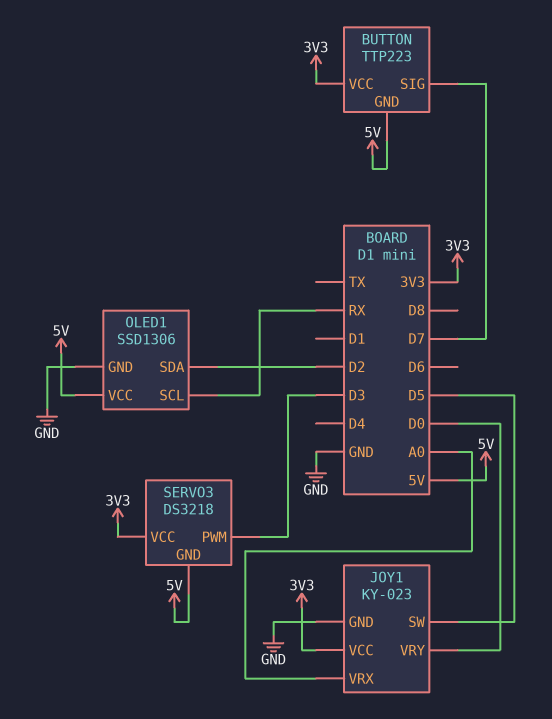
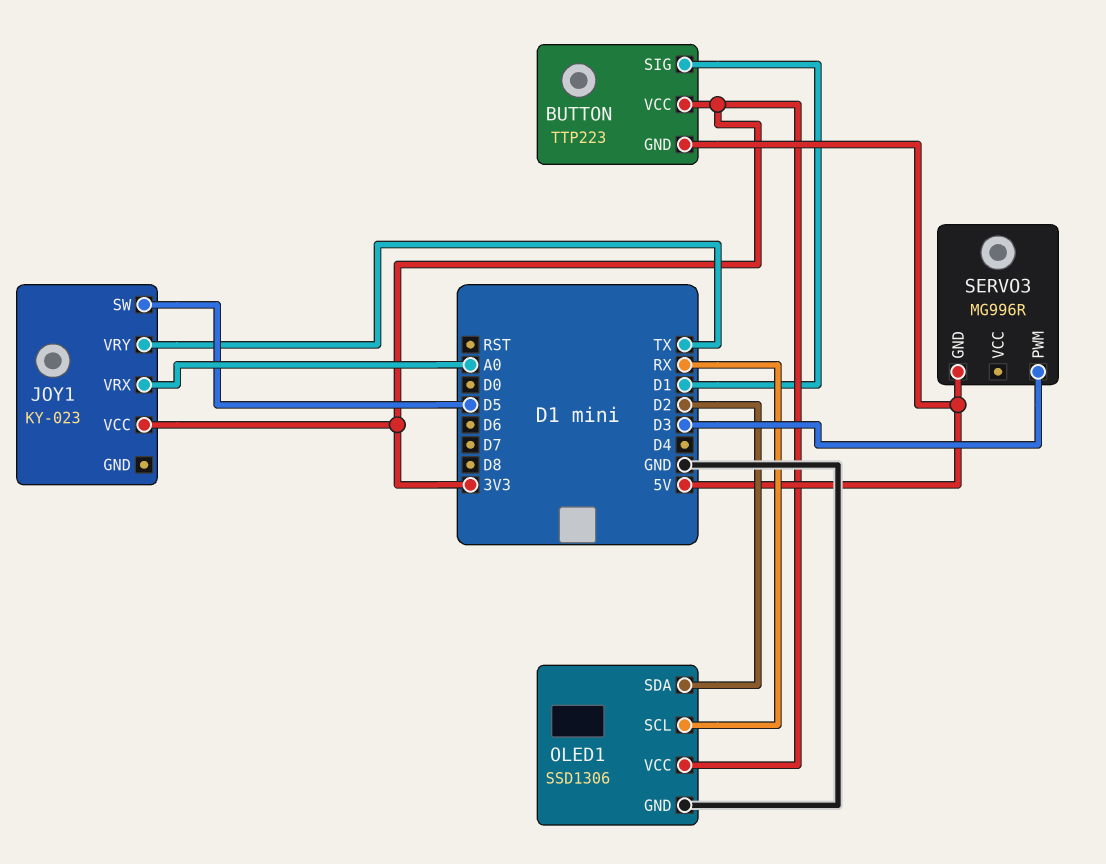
BUTTON pin SIG: D7 -> D1
JOY1 pin GND: GND -> none
JOY1 pin VRY: D0 -> TX
OLED1 pin VCC: 5V -> 3V3
SERVO3: DS3218 -> MG996R
SERVO3 pin VCC: 3V3 -> none

